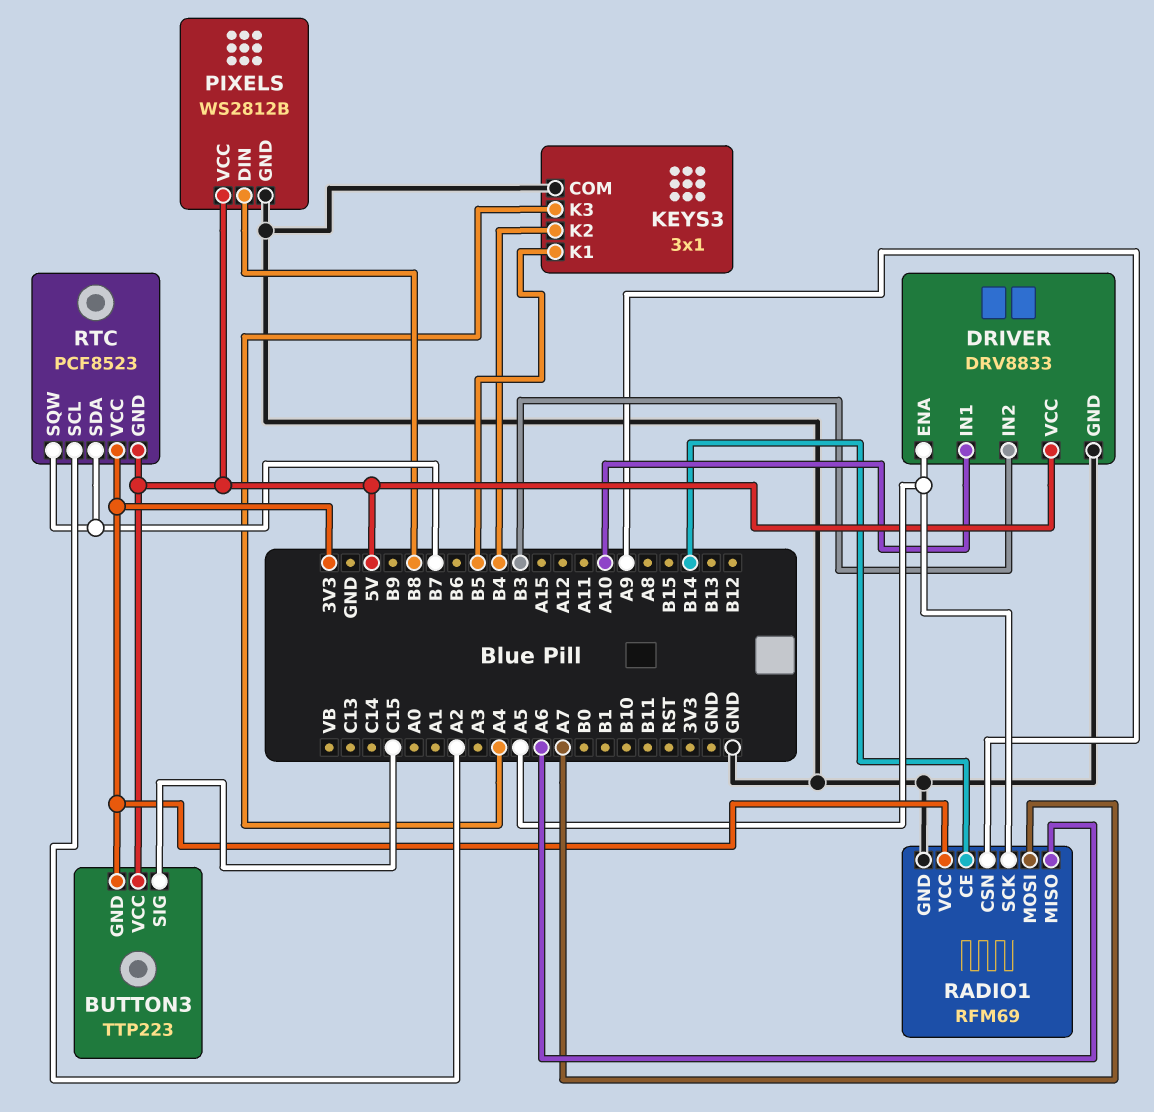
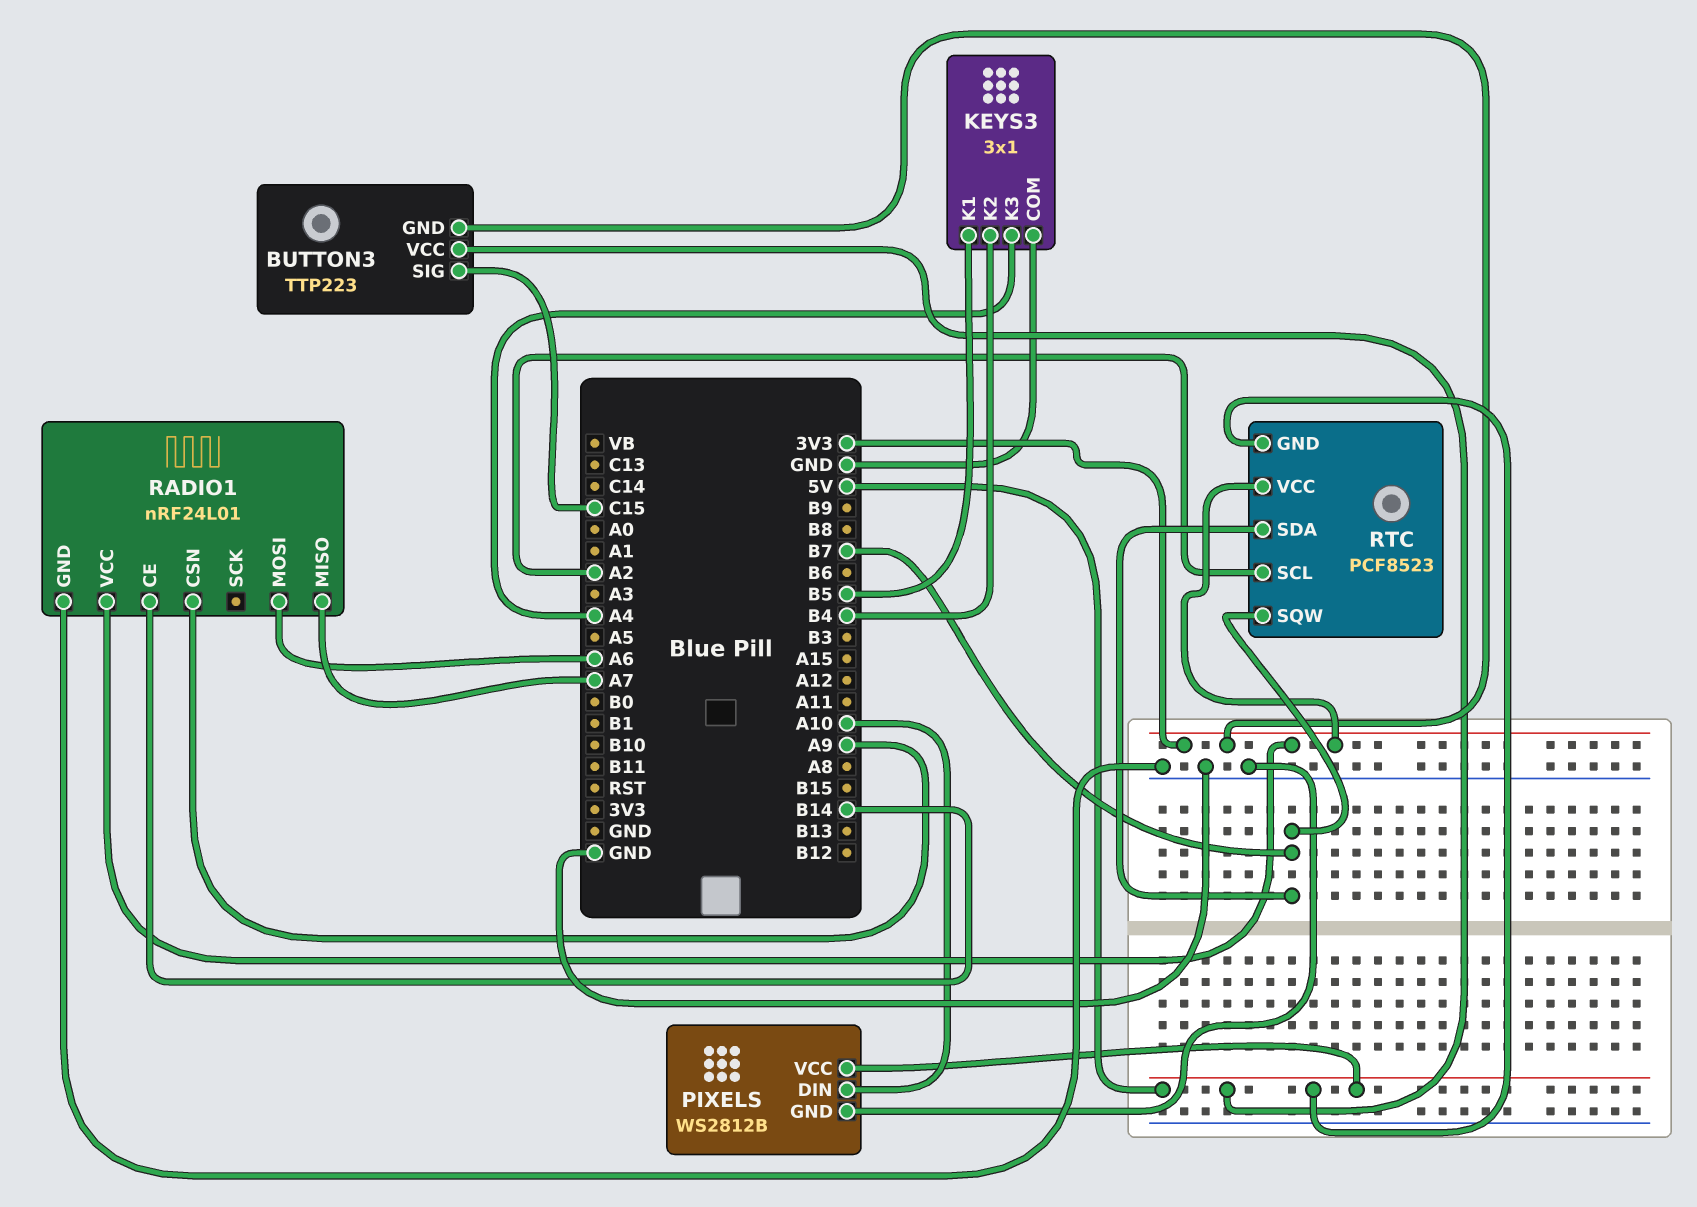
DRIVER: DRV8833 -> none
DRIVER pin ENA: A5 -> none
DRIVER pin GND: GND -> none
DRIVER pin IN1: A10 -> none
DRIVER pin IN2: B3 -> none
DRIVER pin VCC: 5V -> none
PIXELS pin DIN: B8 -> A10
RADIO1: RFM69 -> nRF24L01
RADIO1 pin MISO: A6 -> A7
RADIO1 pin MOSI: A7 -> A6
RADIO1 pin SCK: A5 -> none

